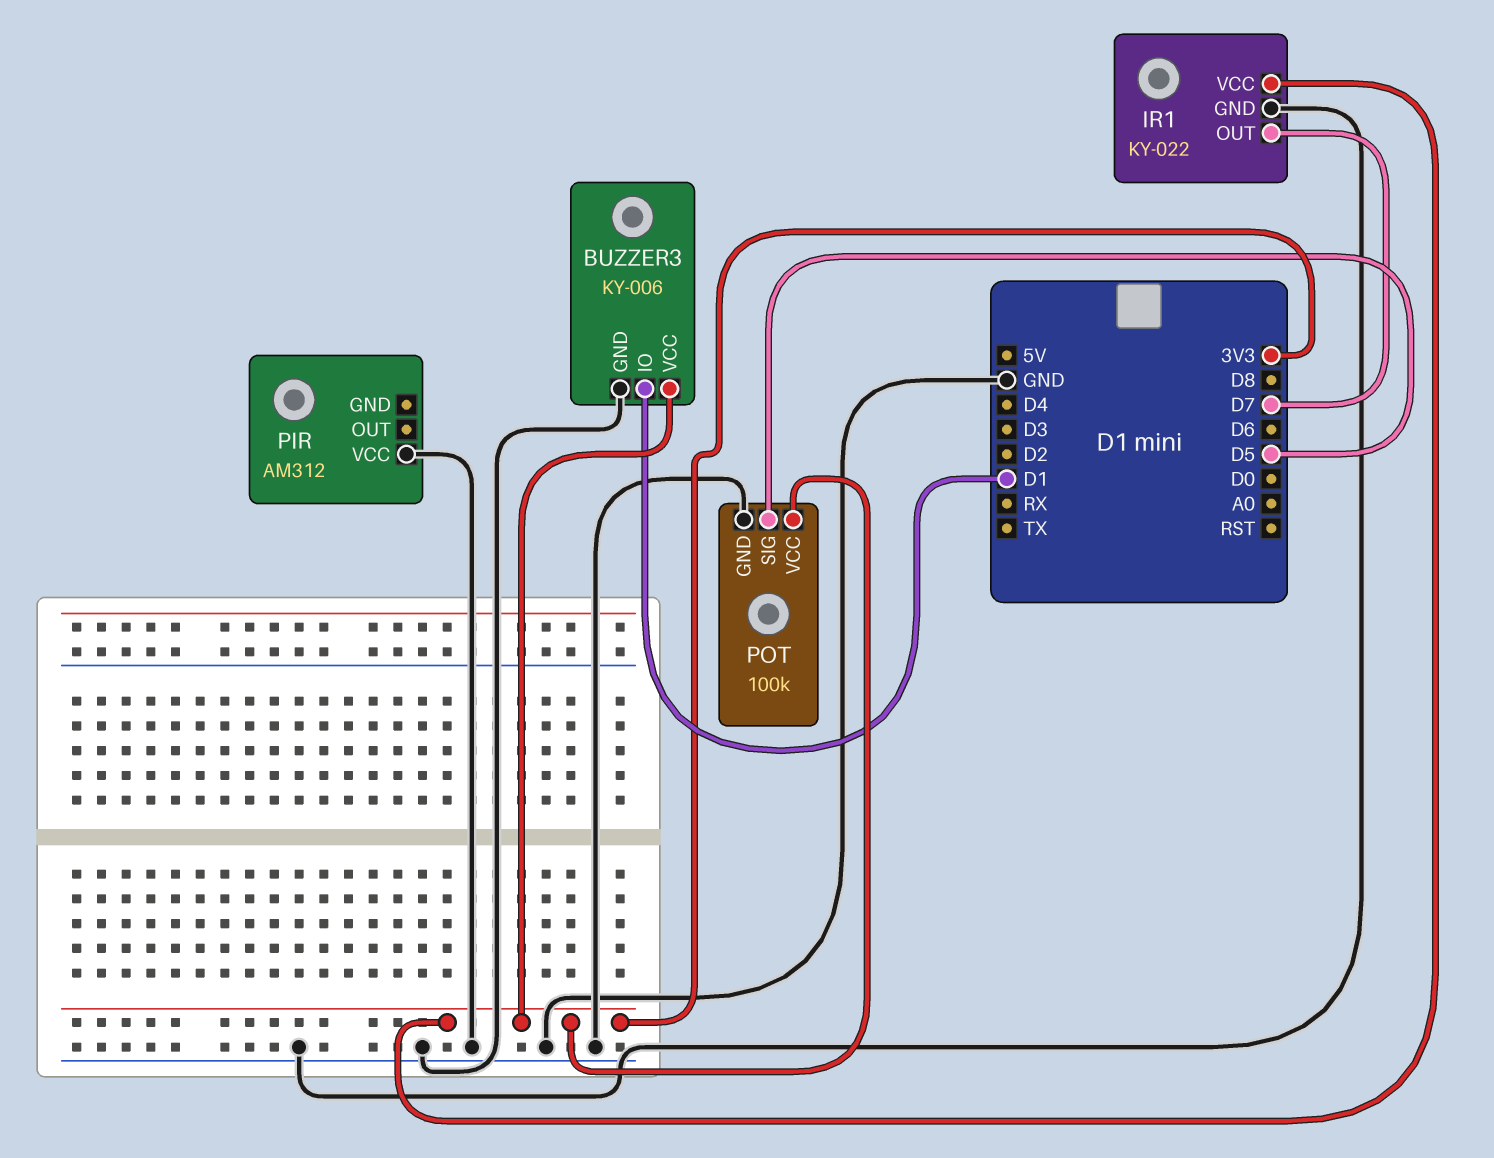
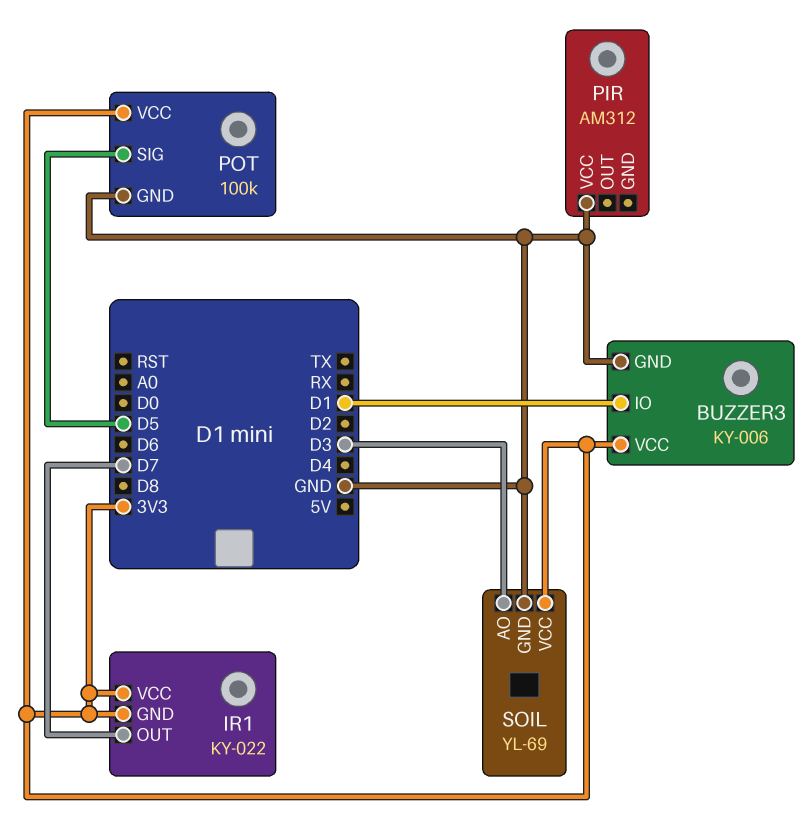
IR1 pin GND: GND -> 3V3
SOIL: none -> YL-69
SOIL pin AO: none -> D3
SOIL pin GND: none -> GND
SOIL pin VCC: none -> 3V3

